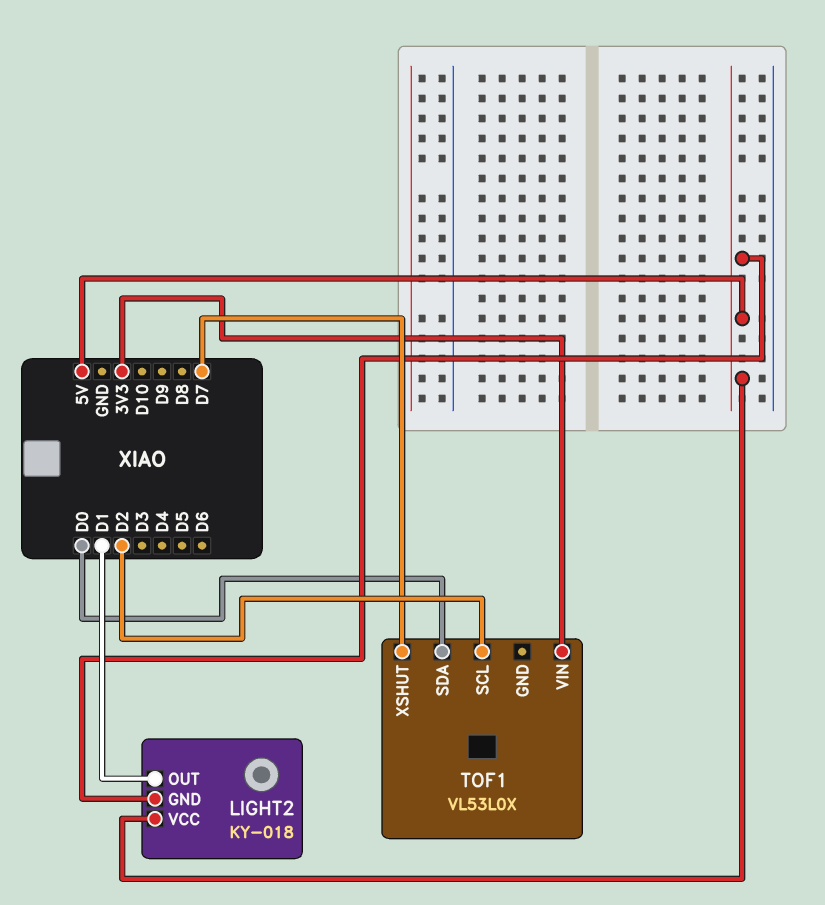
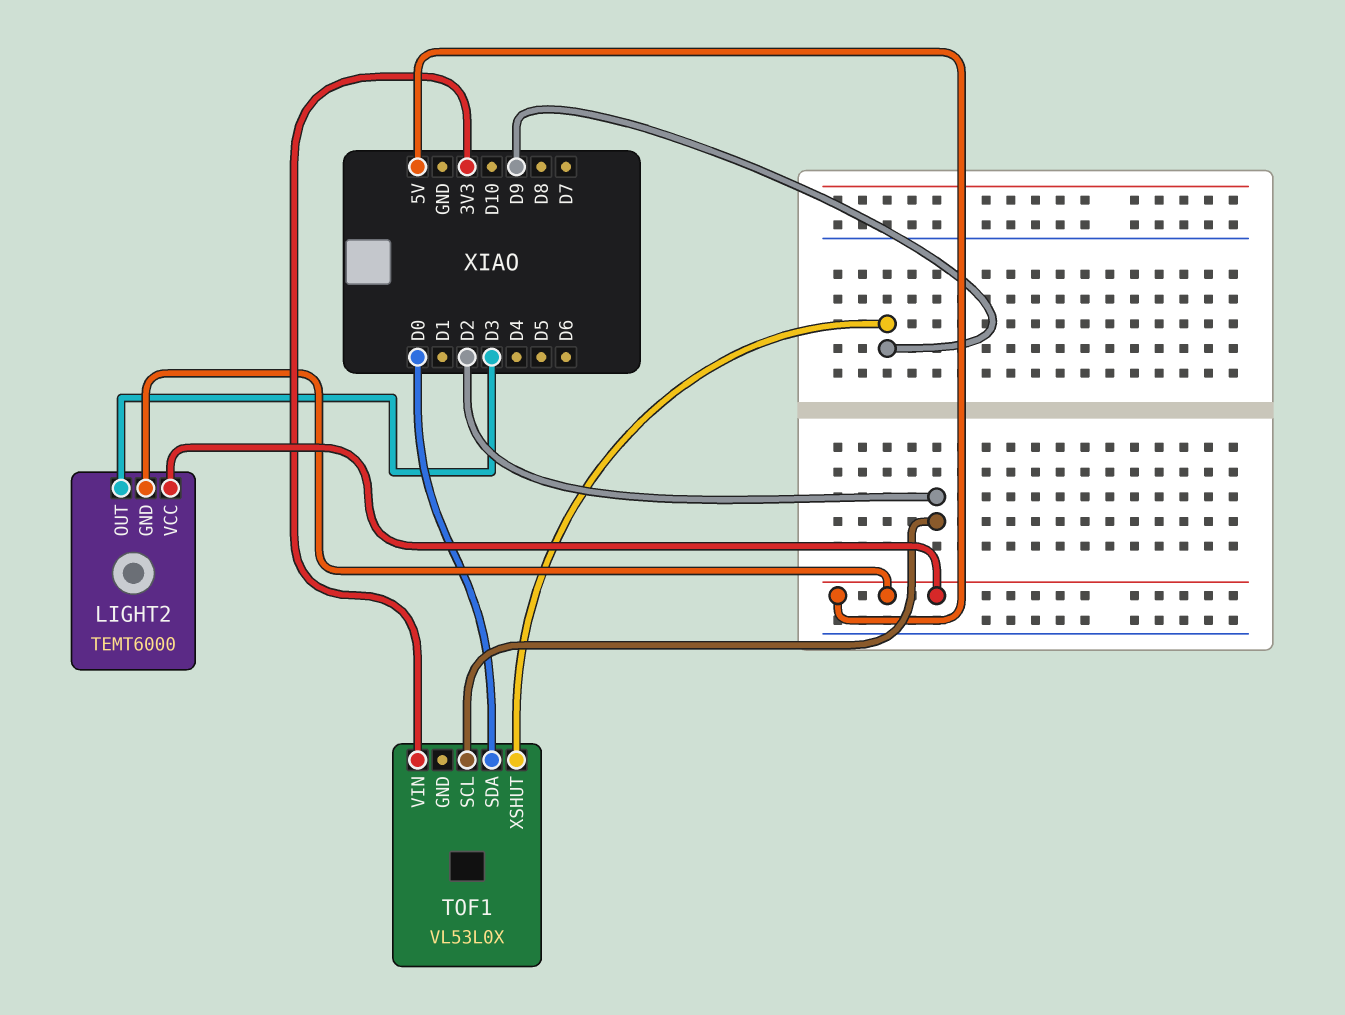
LIGHT2: KY-018 -> TEMT6000
LIGHT2 pin OUT: D1 -> D3
TOF1 pin XSHUT: D7 -> D9

